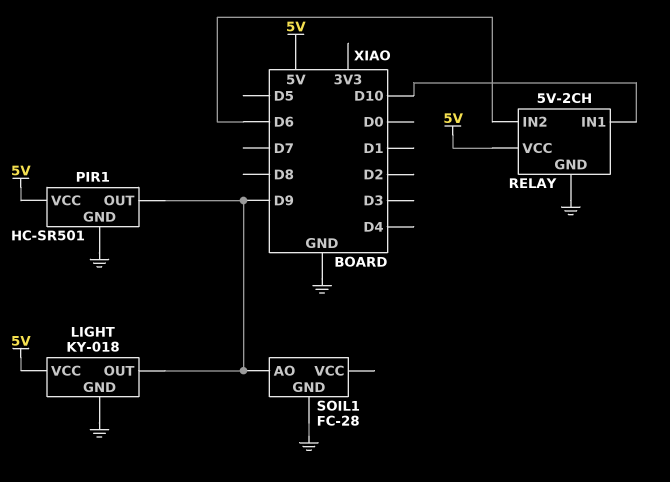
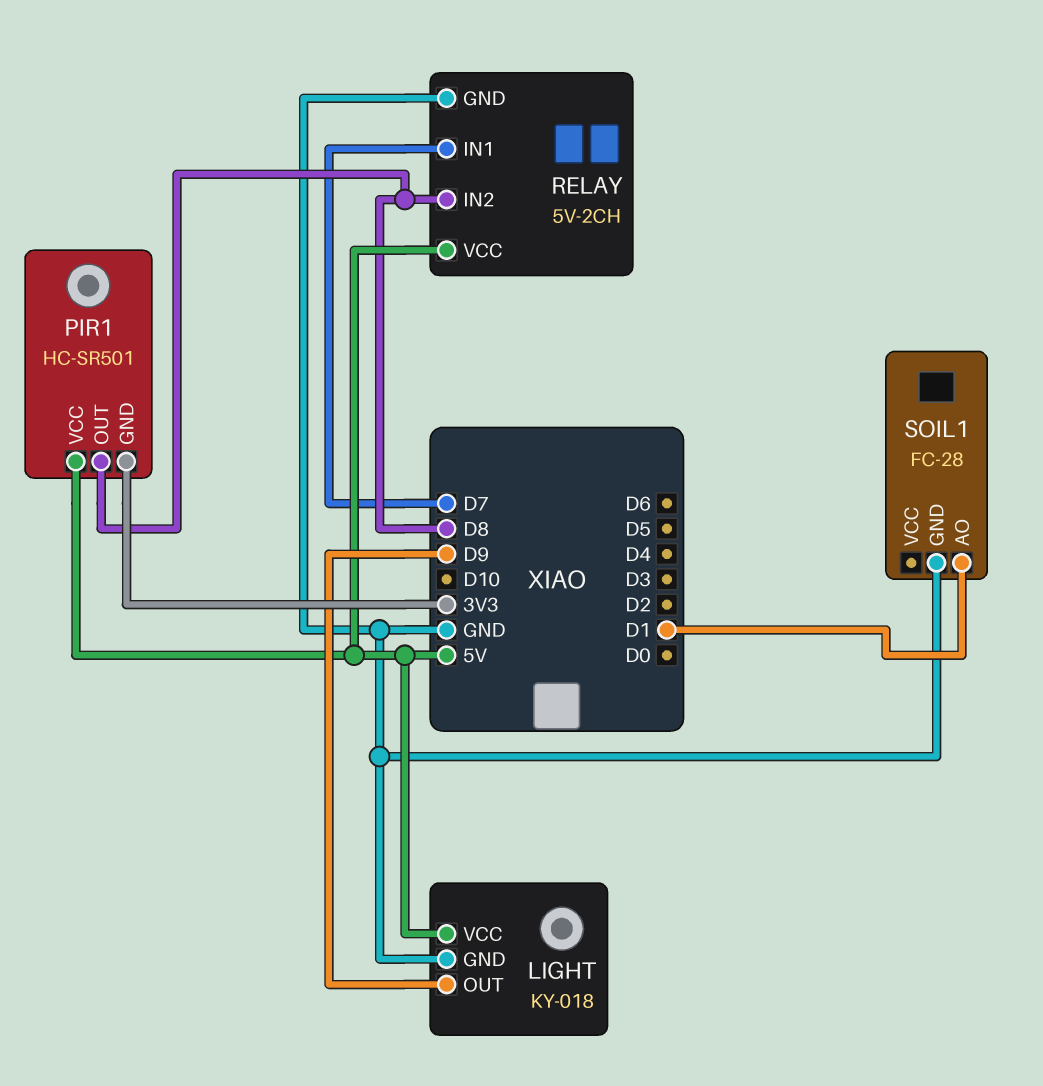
PIR1 pin GND: GND -> 3V3
PIR1 pin OUT: D9 -> D8
RELAY pin IN1: D10 -> D7
RELAY pin IN2: D6 -> D8
SOIL1 pin AO: D9 -> D1

